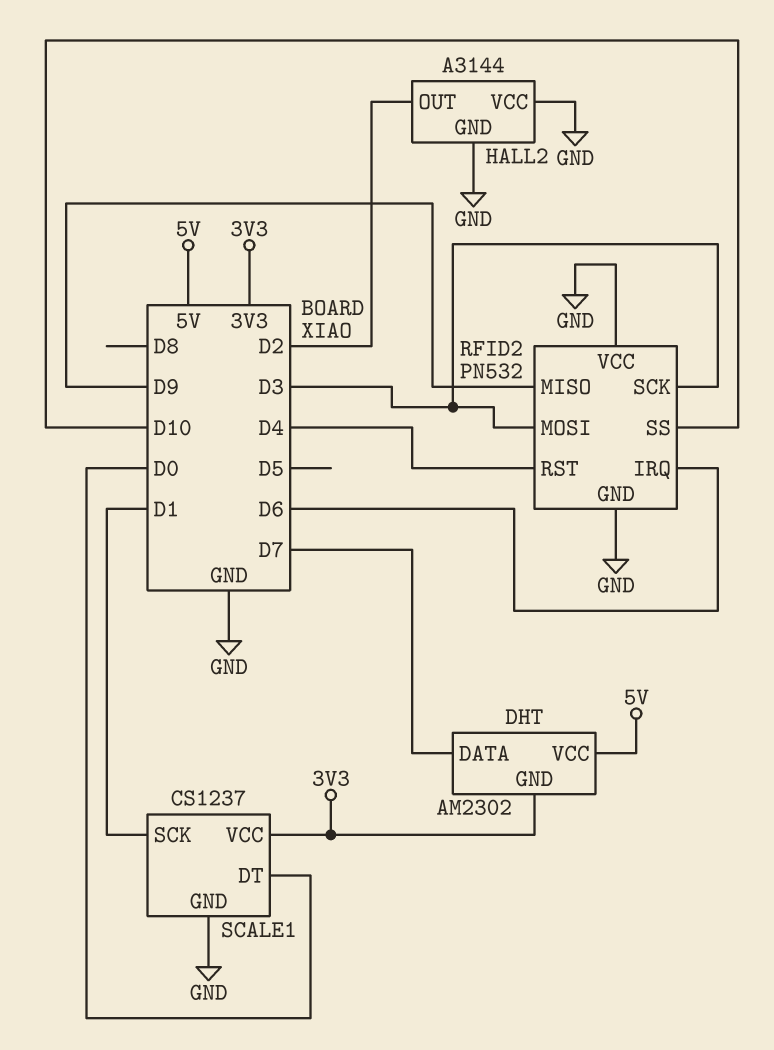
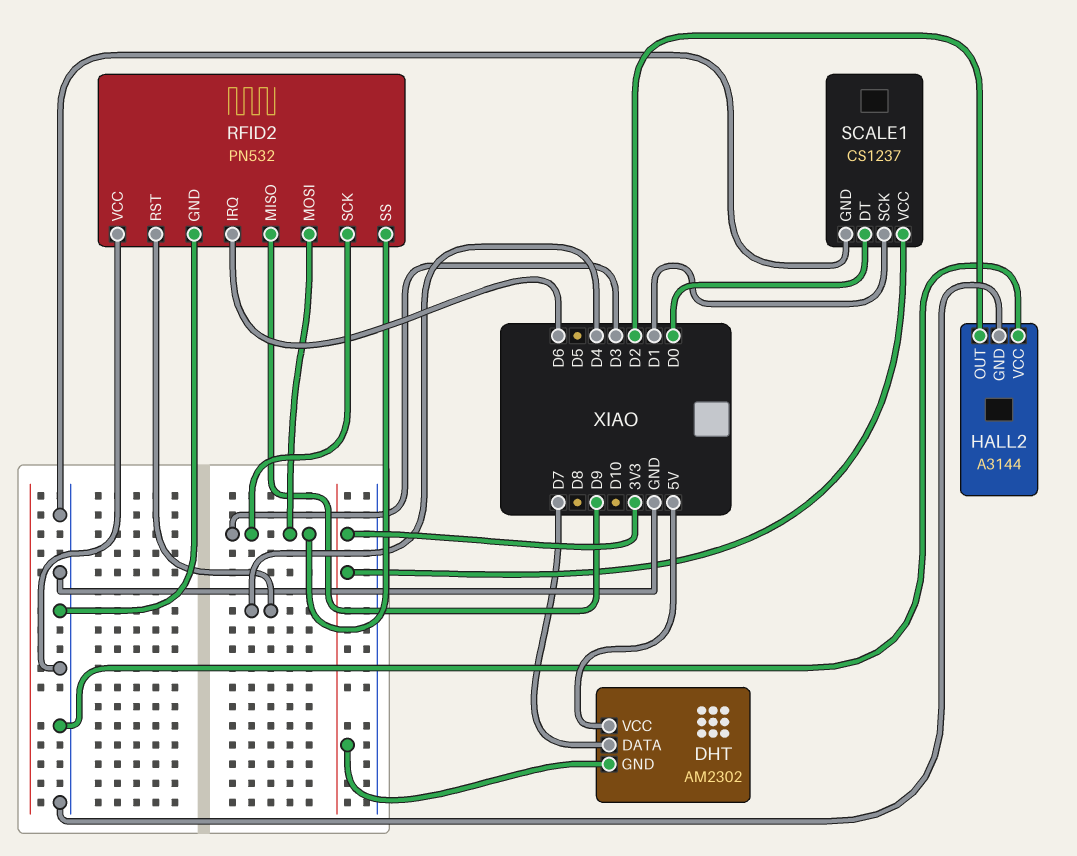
RFID2 pin SS: D10 -> D3

